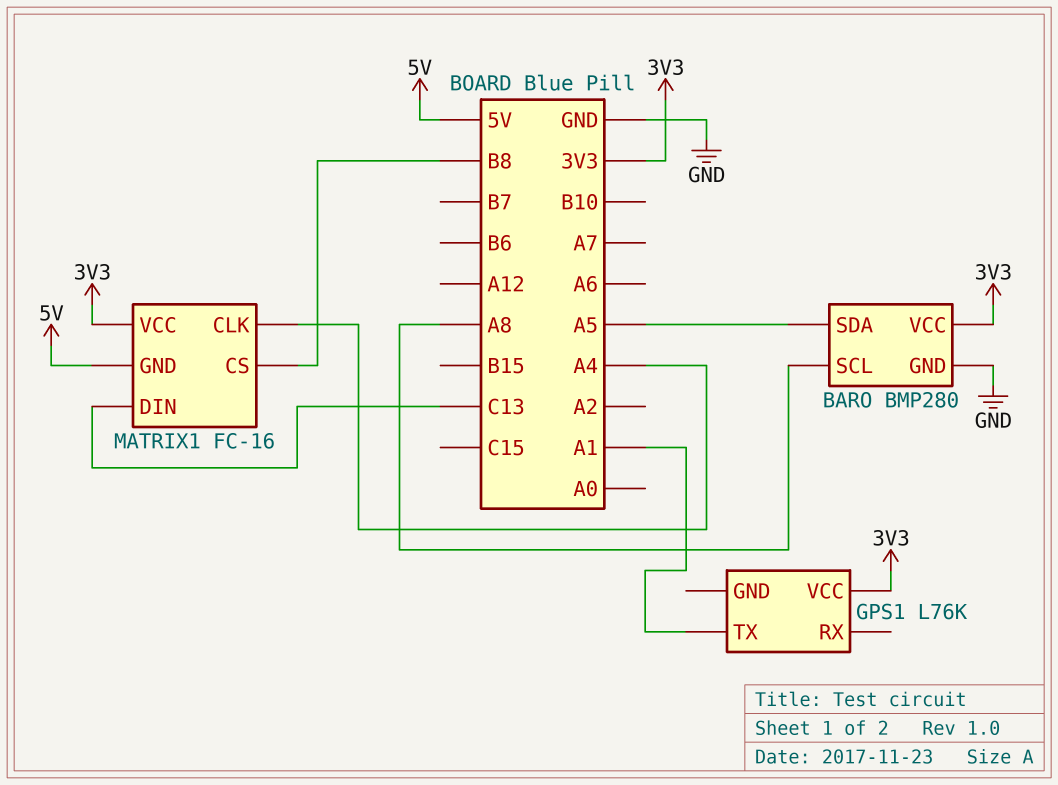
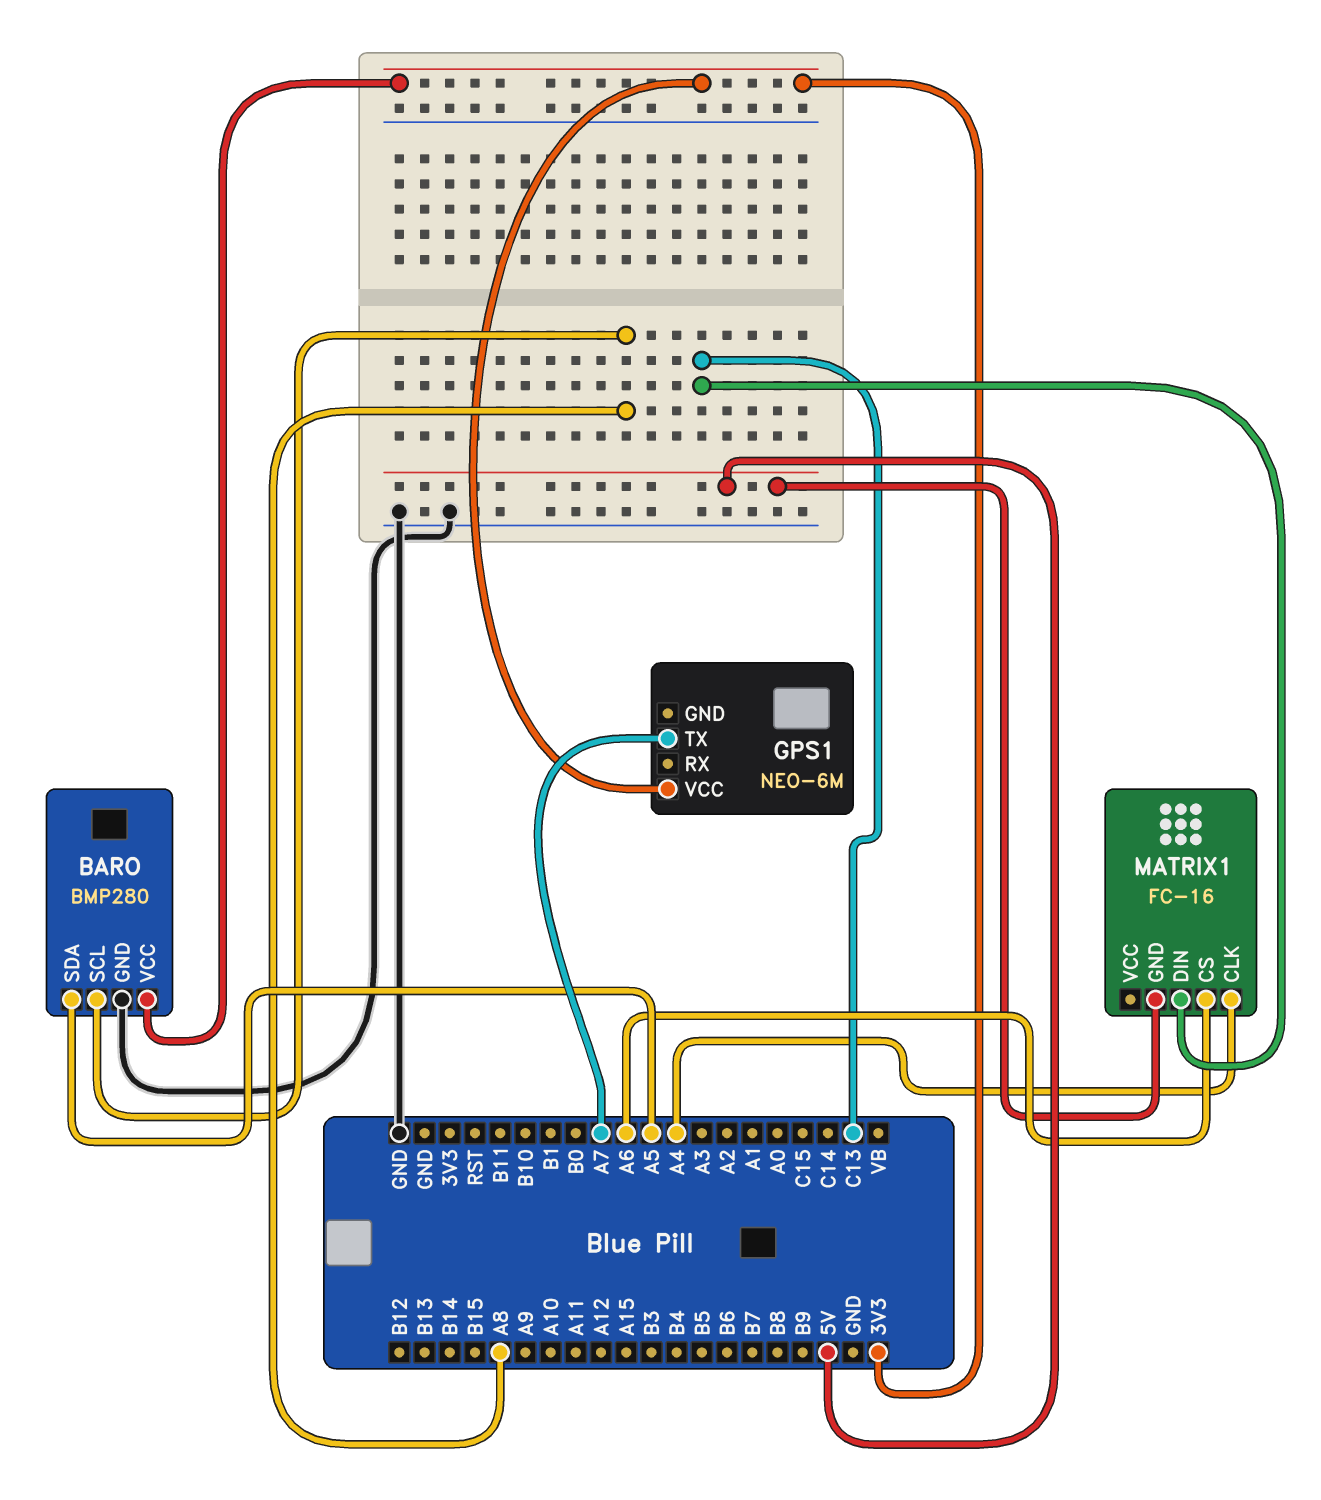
GPS1: L76K -> NEO-6M
GPS1 pin TX: A1 -> A7
MATRIX1 pin CS: B8 -> A6
MATRIX1 pin VCC: 3V3 -> none

